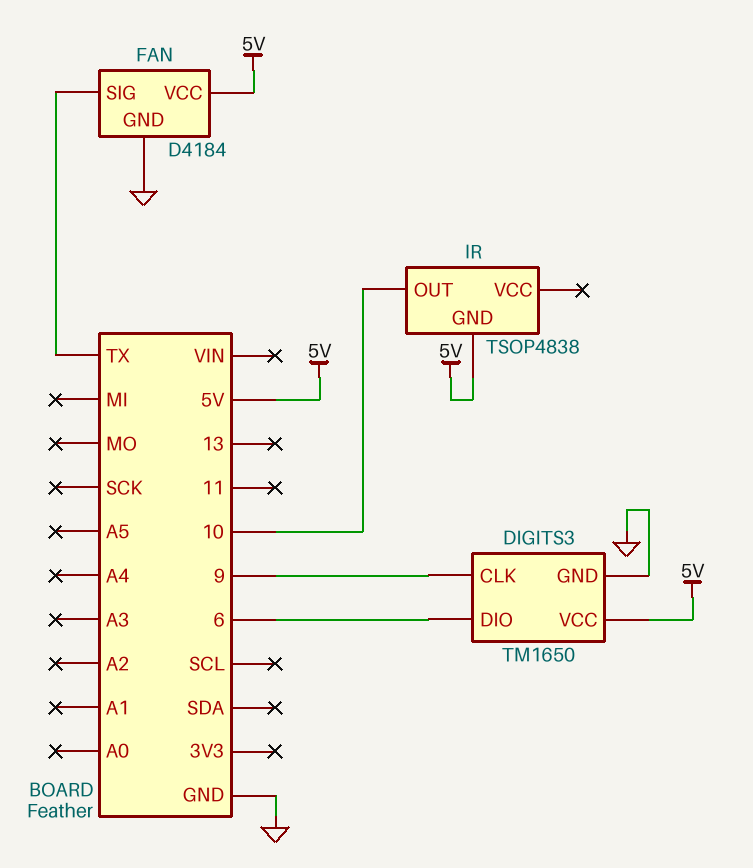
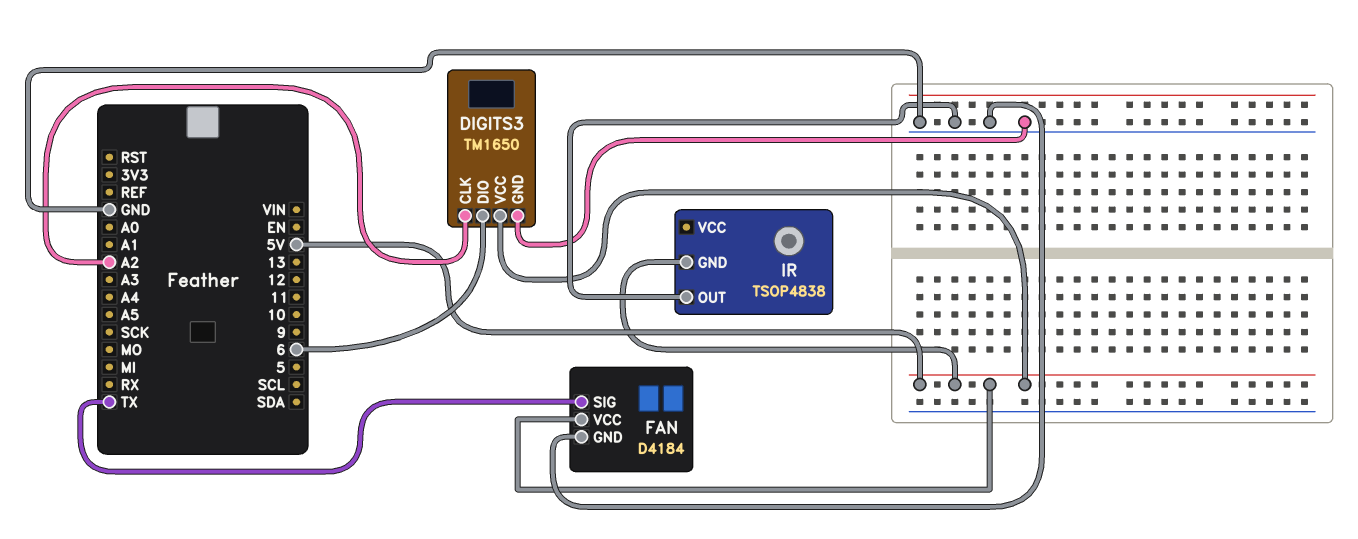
DIGITS3 pin CLK: 9 -> A2
IR pin OUT: 10 -> GND

